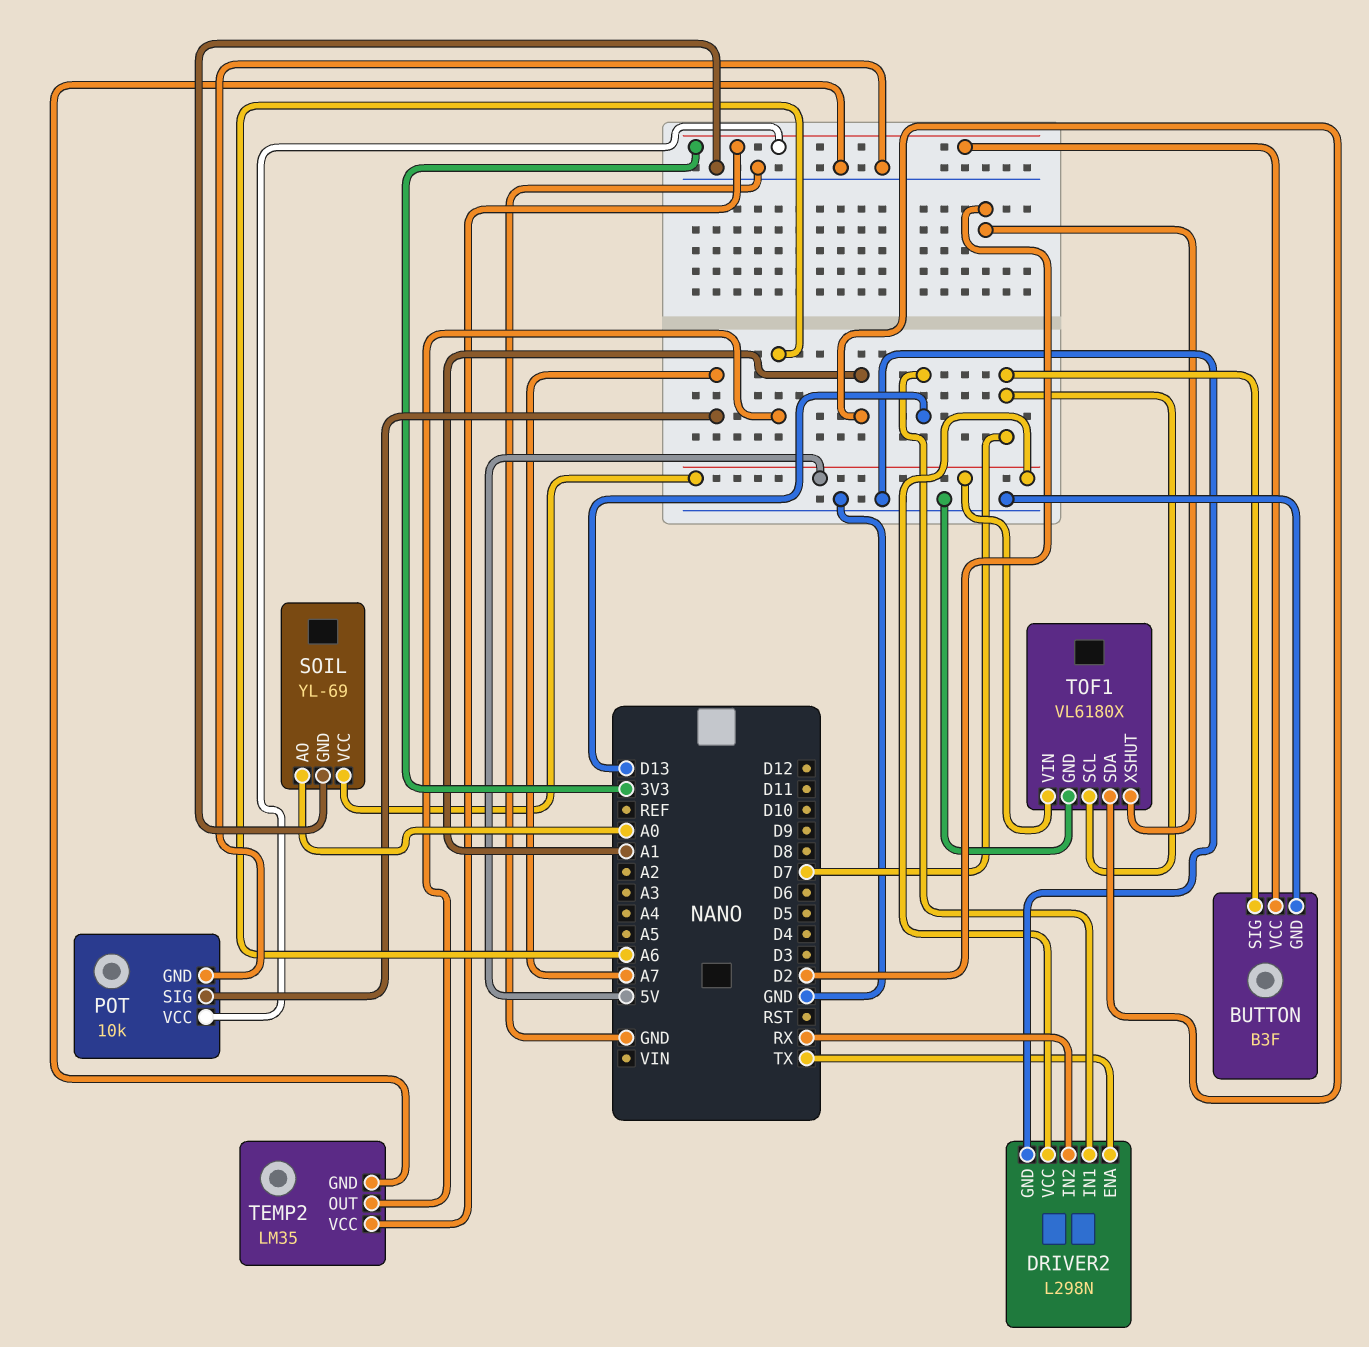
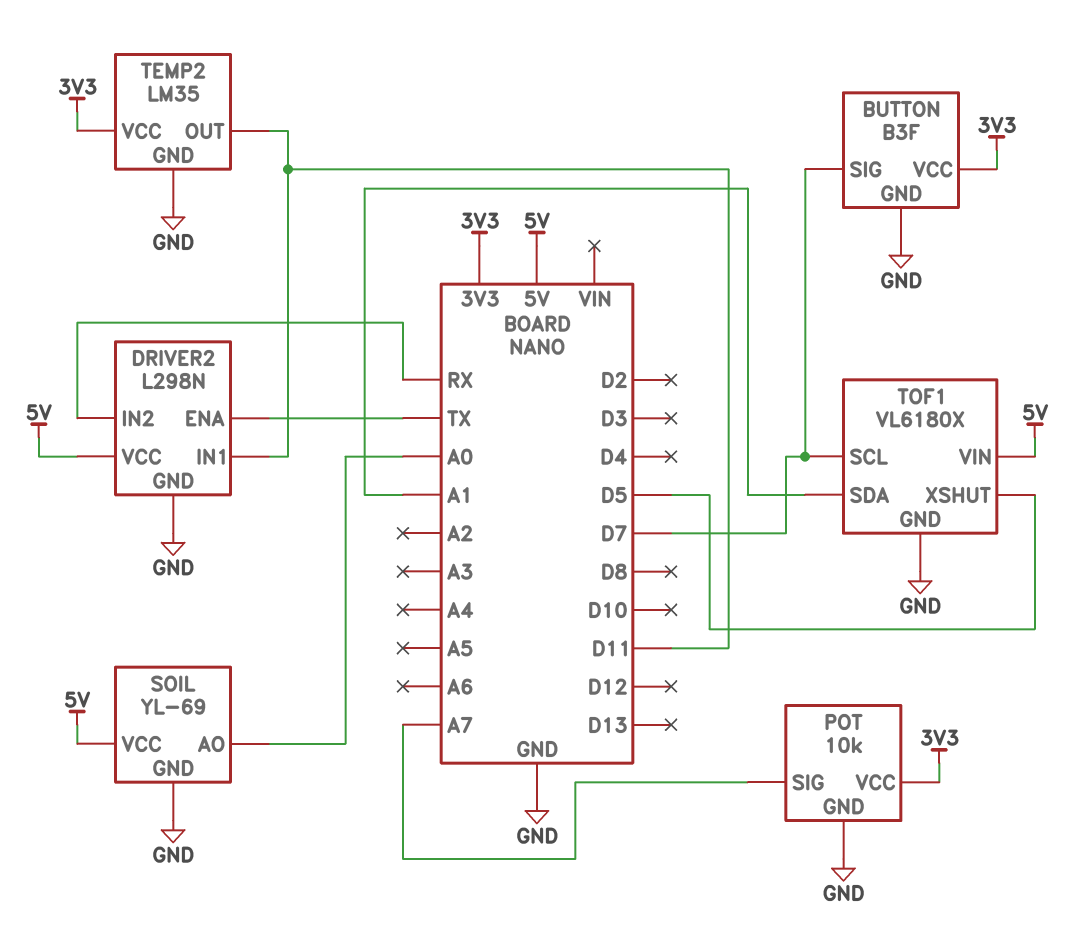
DRIVER2 pin IN1: D13 -> D11
TEMP2 pin OUT: A6 -> D11
TOF1 pin XSHUT: D2 -> D5

